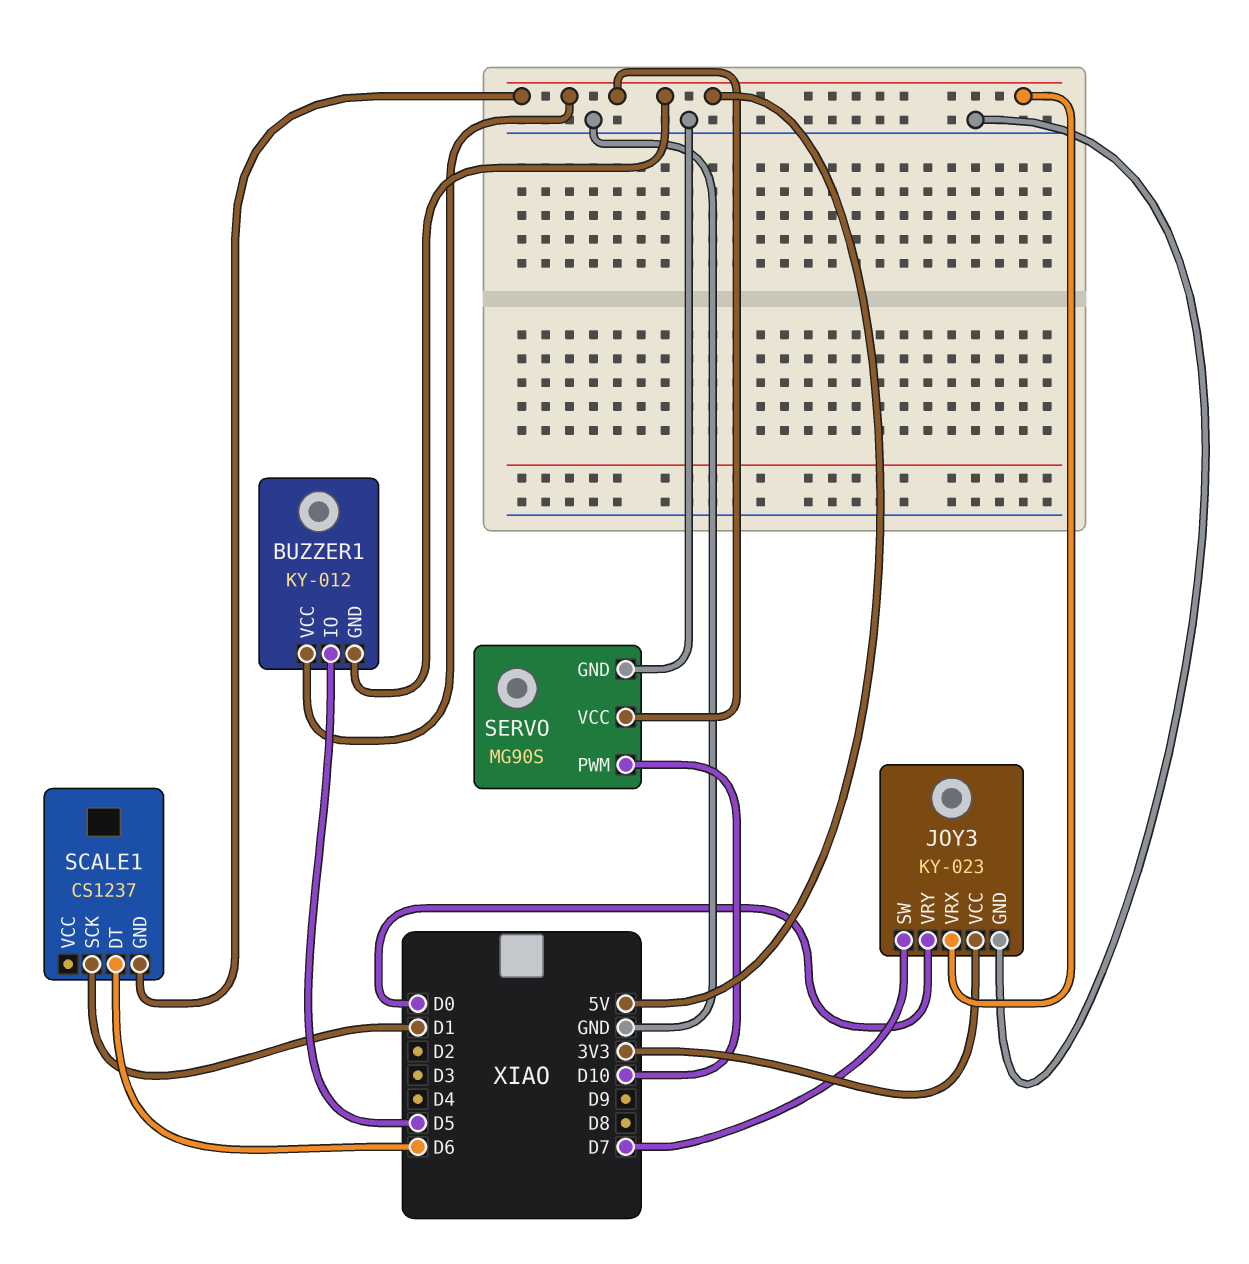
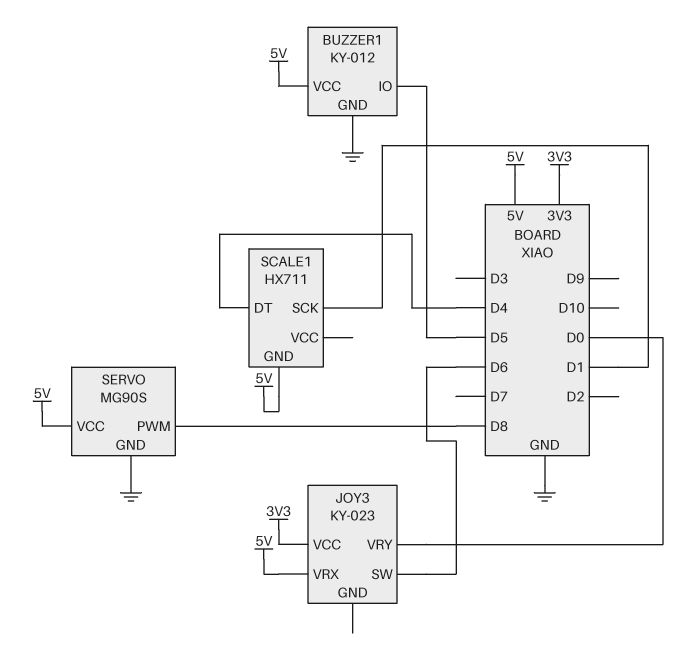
BUZZER1 pin GND: 5V -> GND
JOY3 pin GND: GND -> none
JOY3 pin SW: D7 -> D6
SCALE1: CS1237 -> HX711
SCALE1 pin DT: D6 -> D4
SERVO pin PWM: D10 -> D8

